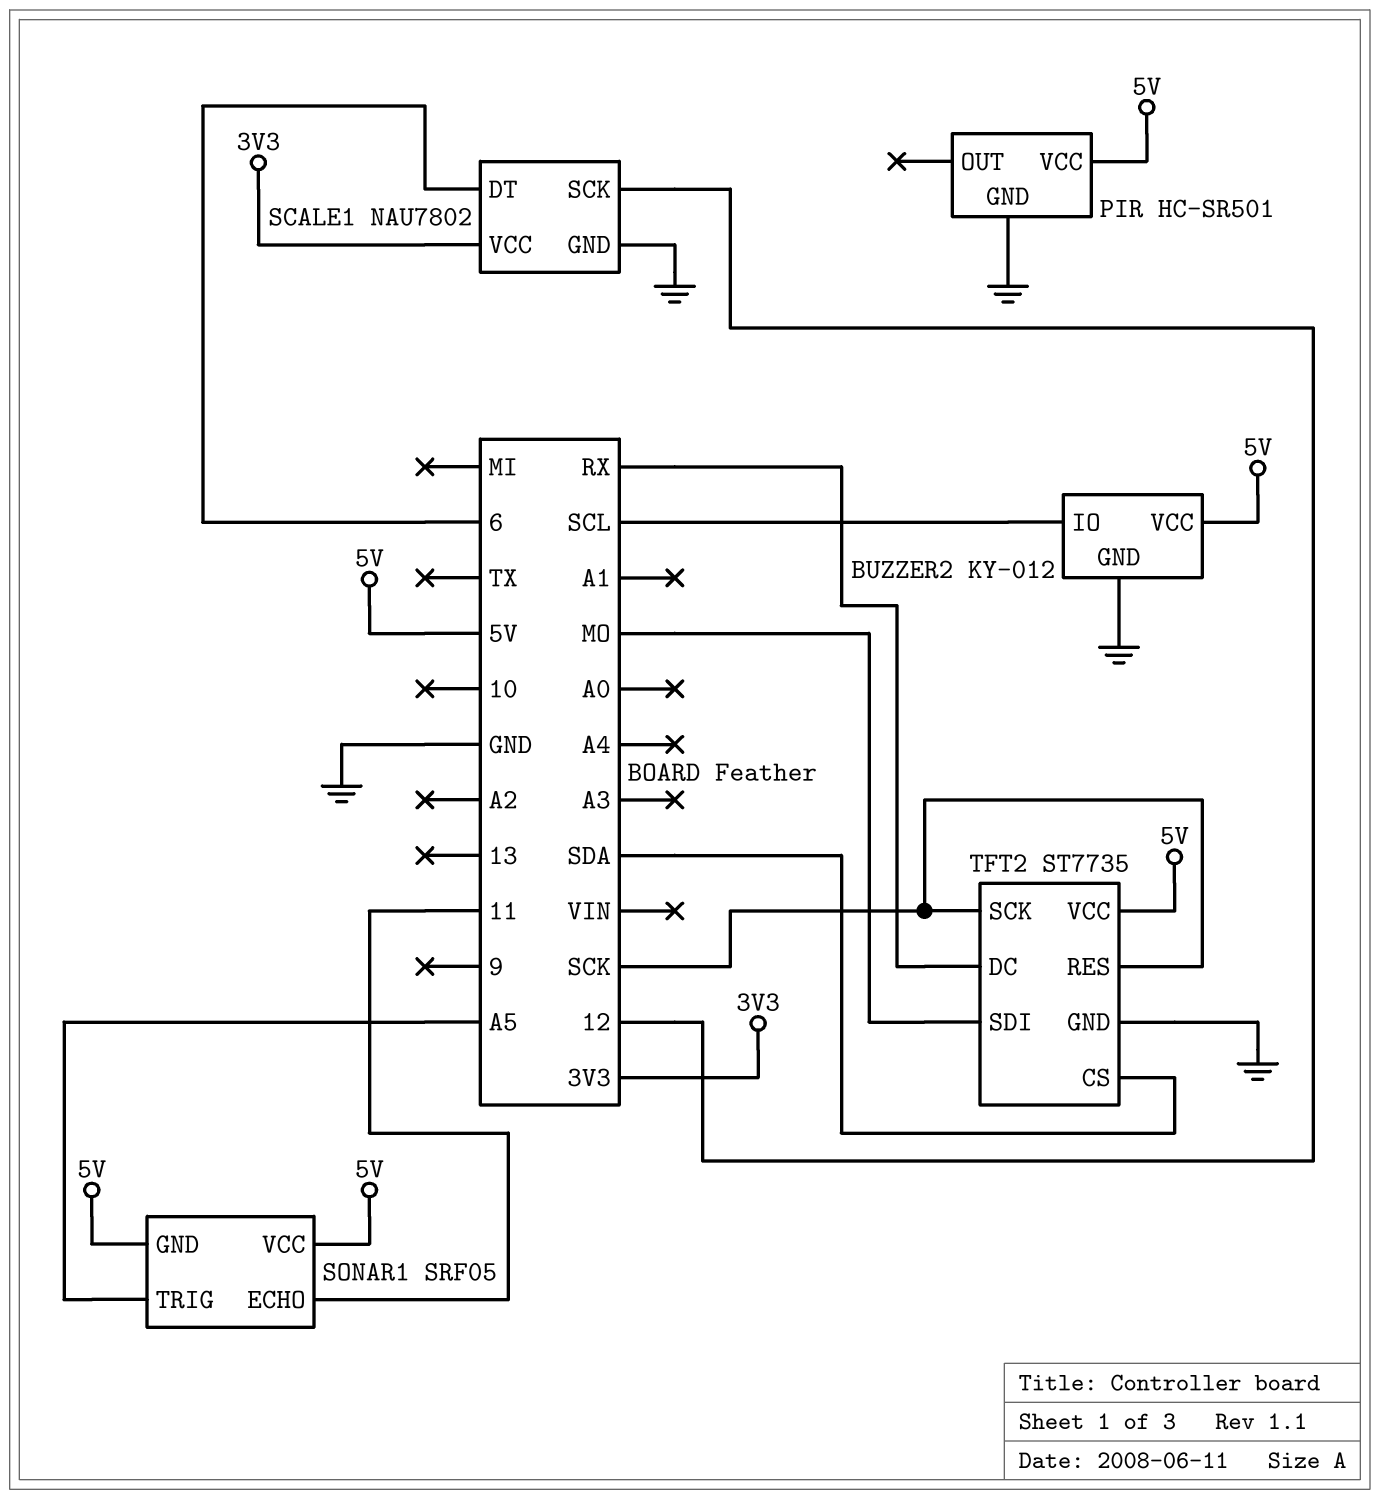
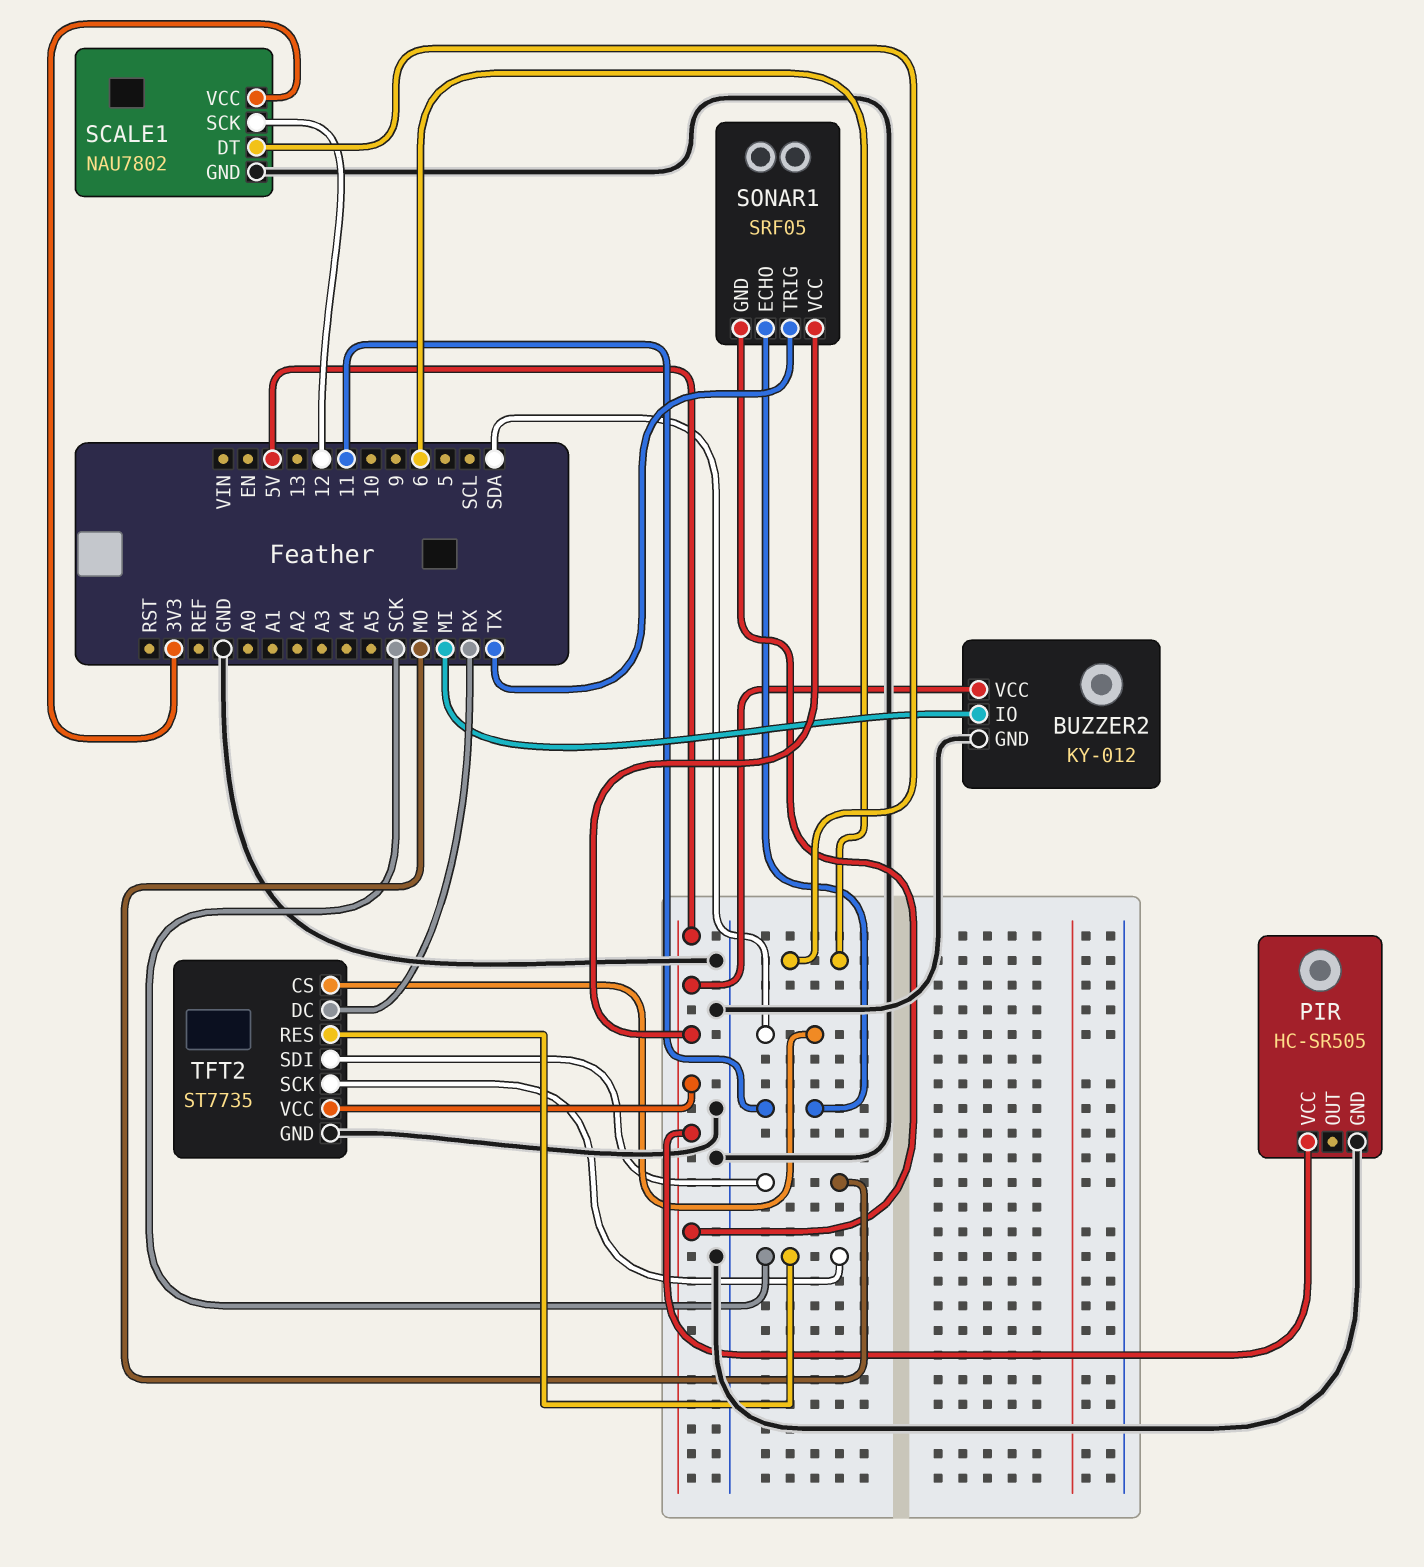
BUZZER2 pin IO: SCL -> MI
PIR: HC-SR501 -> HC-SR505
SONAR1 pin TRIG: A5 -> TX

